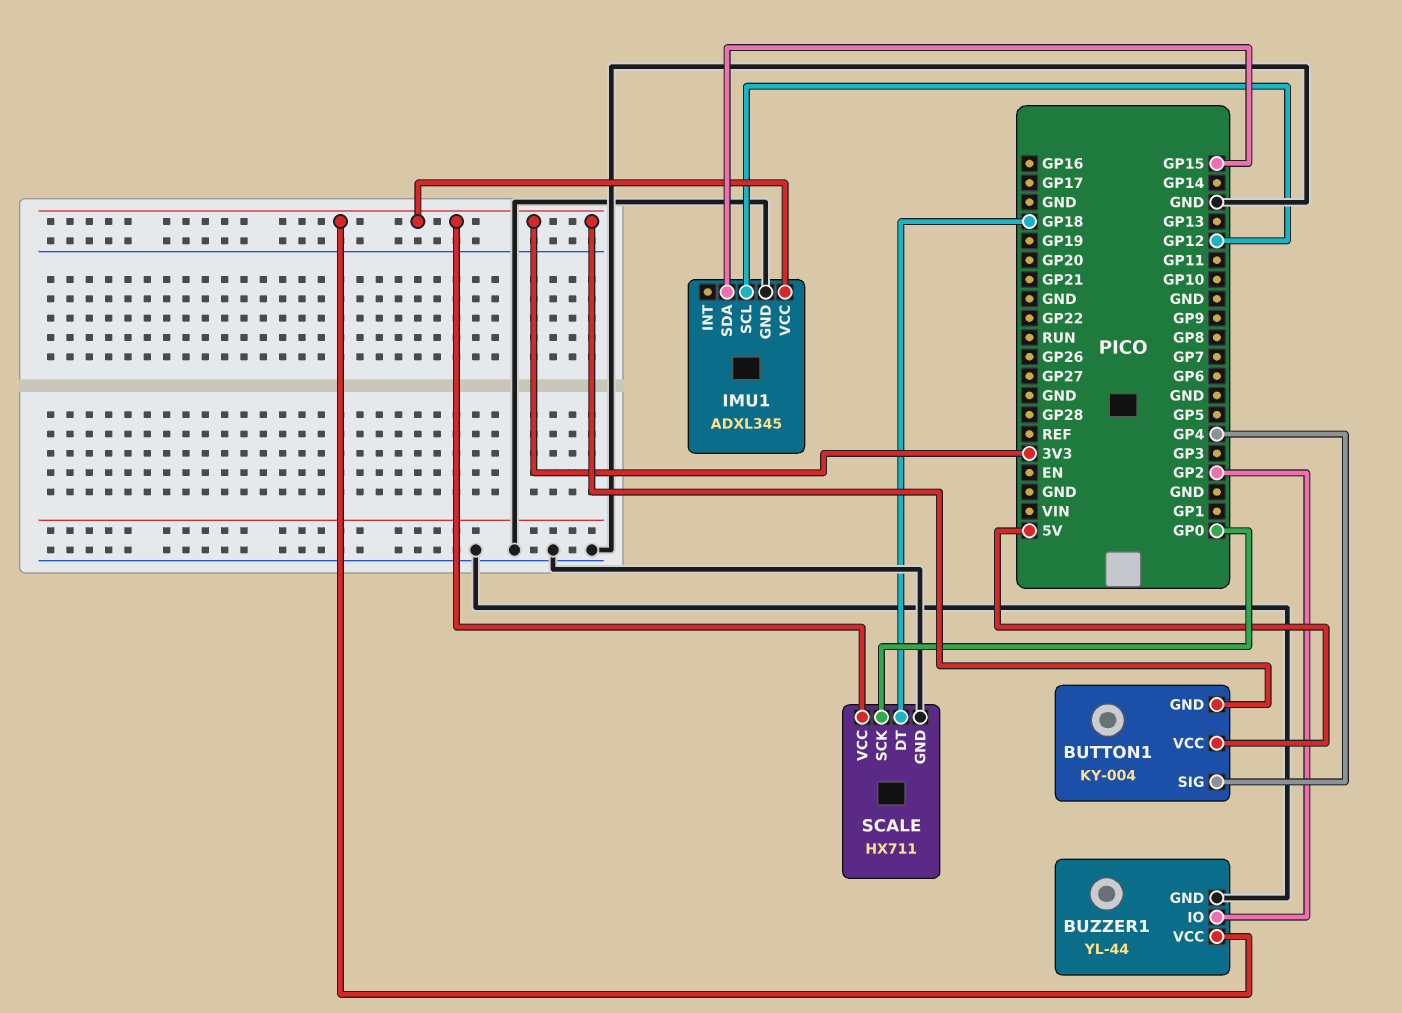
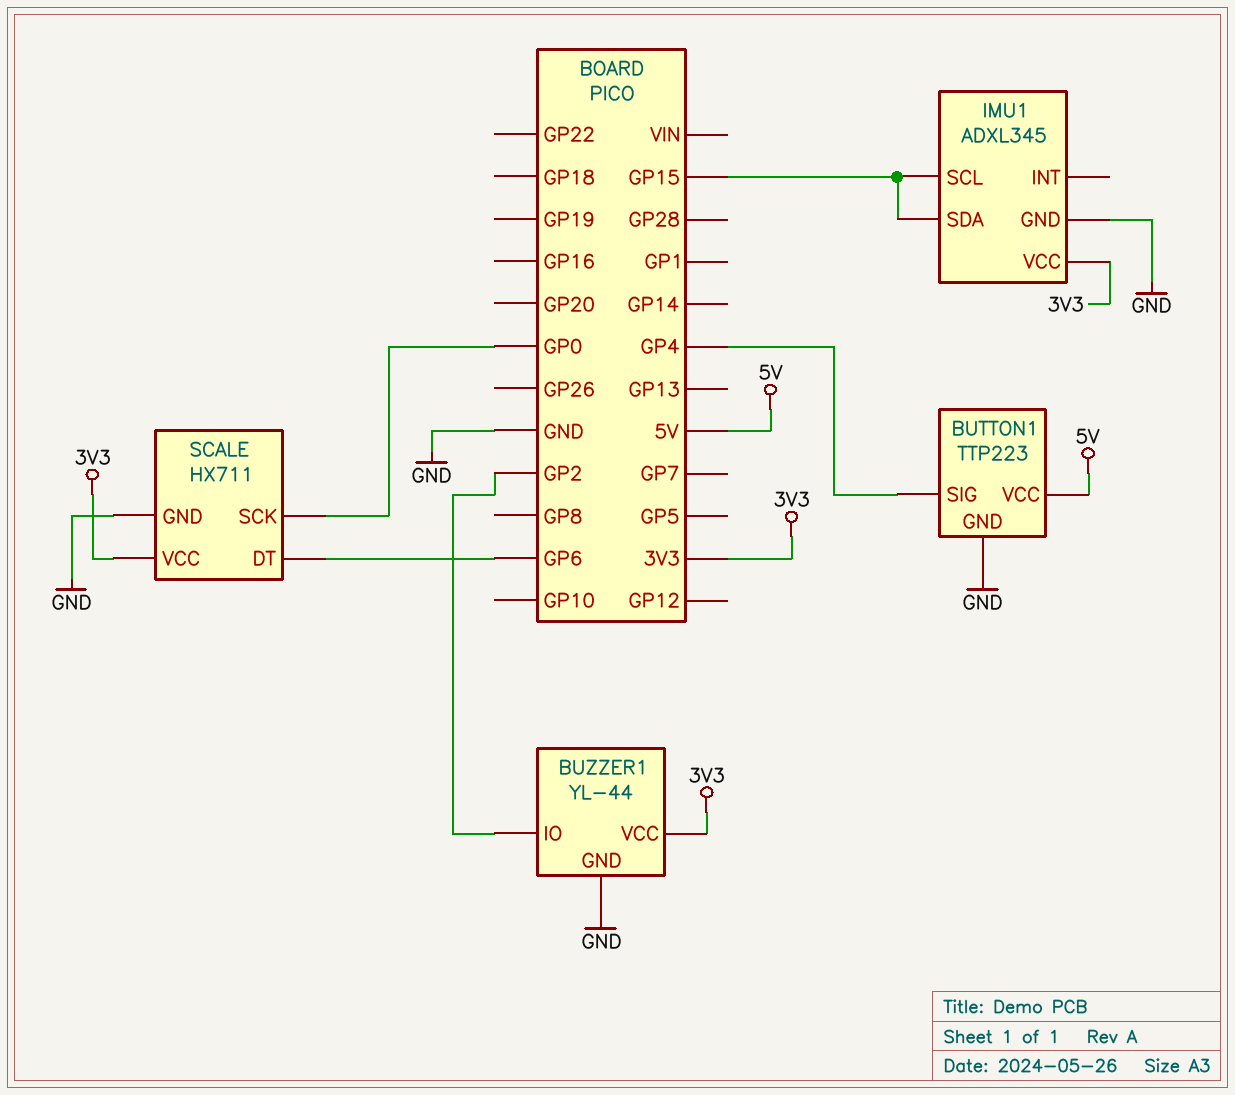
BUTTON1: KY-004 -> TTP223
BUTTON1 pin GND: 3V3 -> GND
IMU1 pin SCL: GP12 -> GP15
SCALE pin DT: GP18 -> GP6

